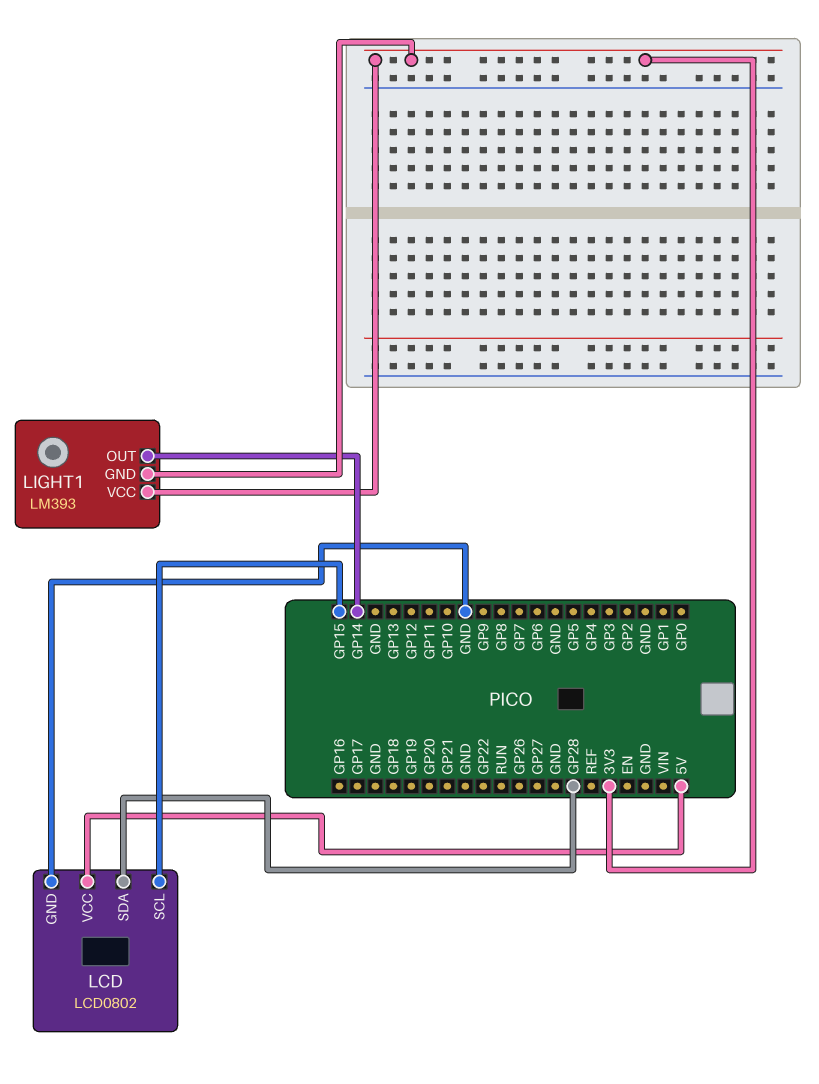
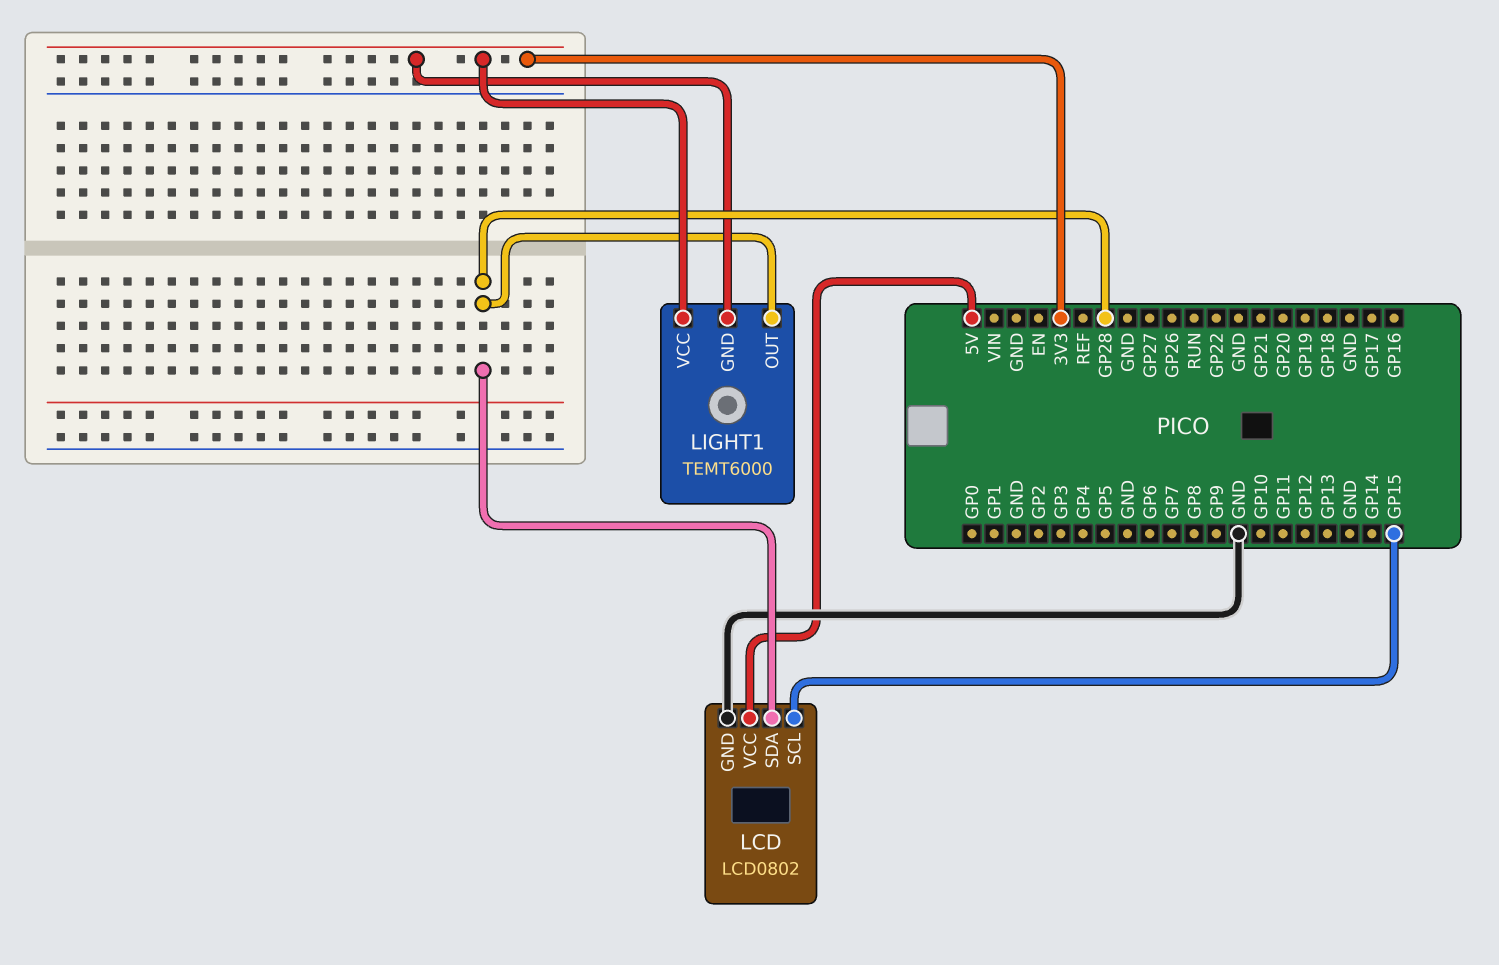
LIGHT1: LM393 -> TEMT6000
LIGHT1 pin OUT: GP14 -> GP28

